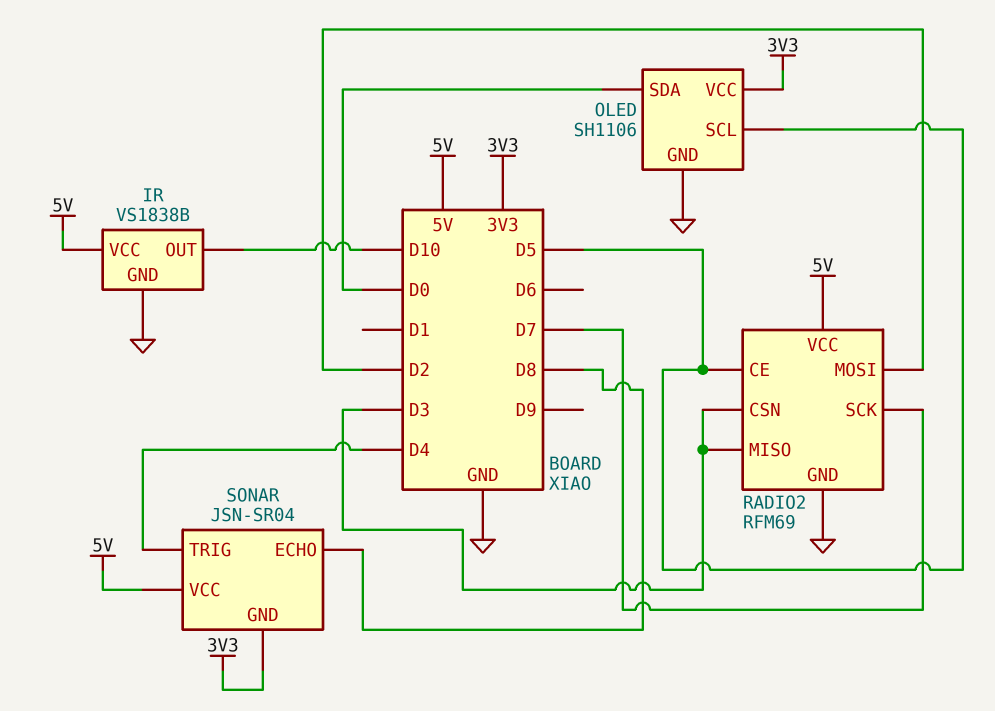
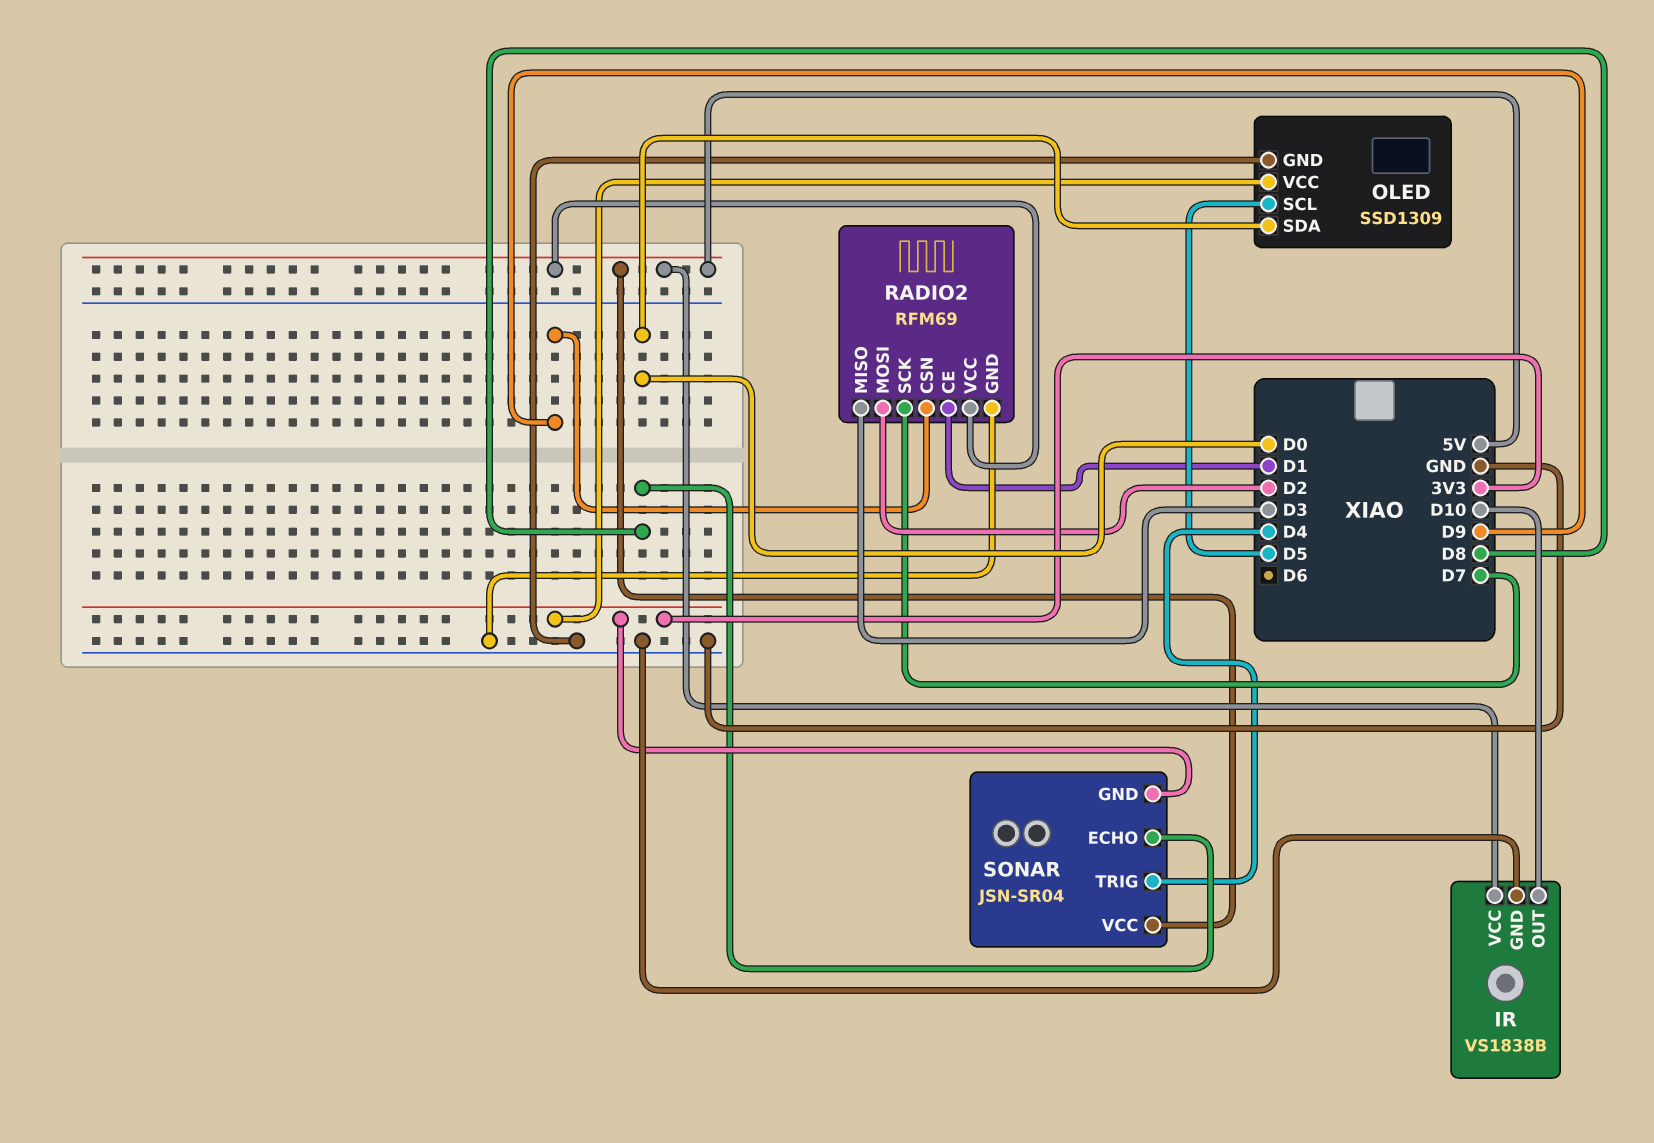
OLED: SH1106 -> SSD1309
RADIO2 pin CE: D5 -> D1
RADIO2 pin CSN: D3 -> D9

